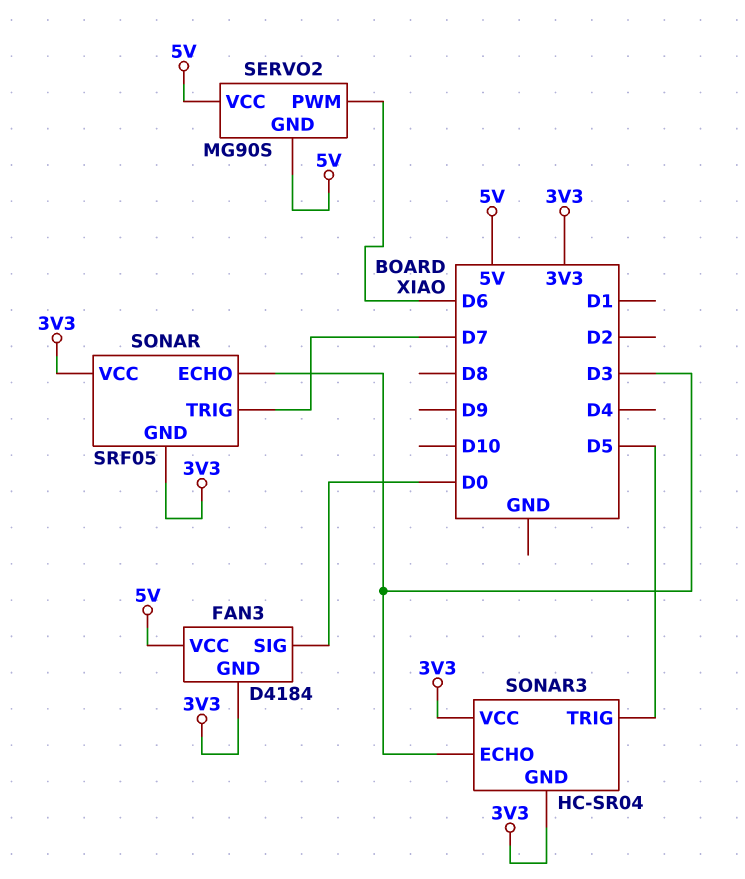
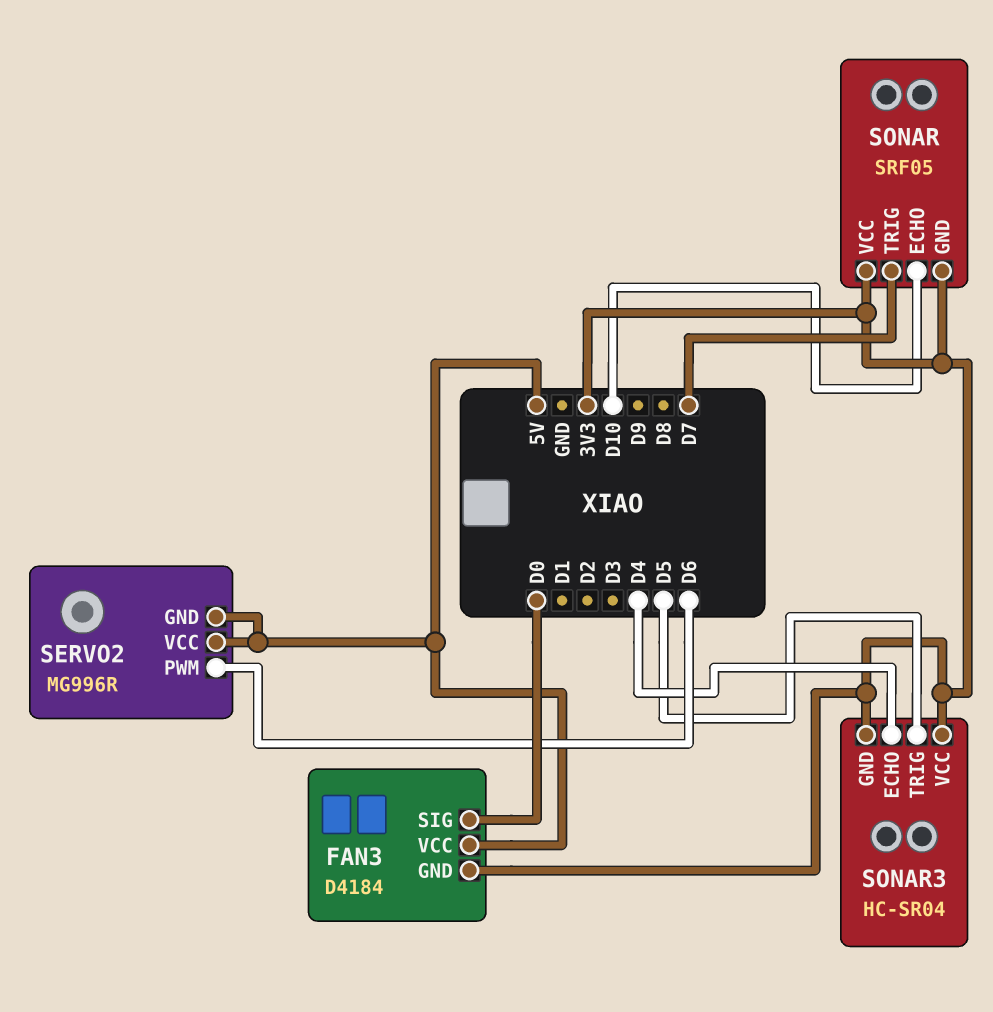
SERVO2: MG90S -> MG996R
SONAR pin ECHO: D3 -> D10
SONAR3 pin ECHO: D3 -> D4

